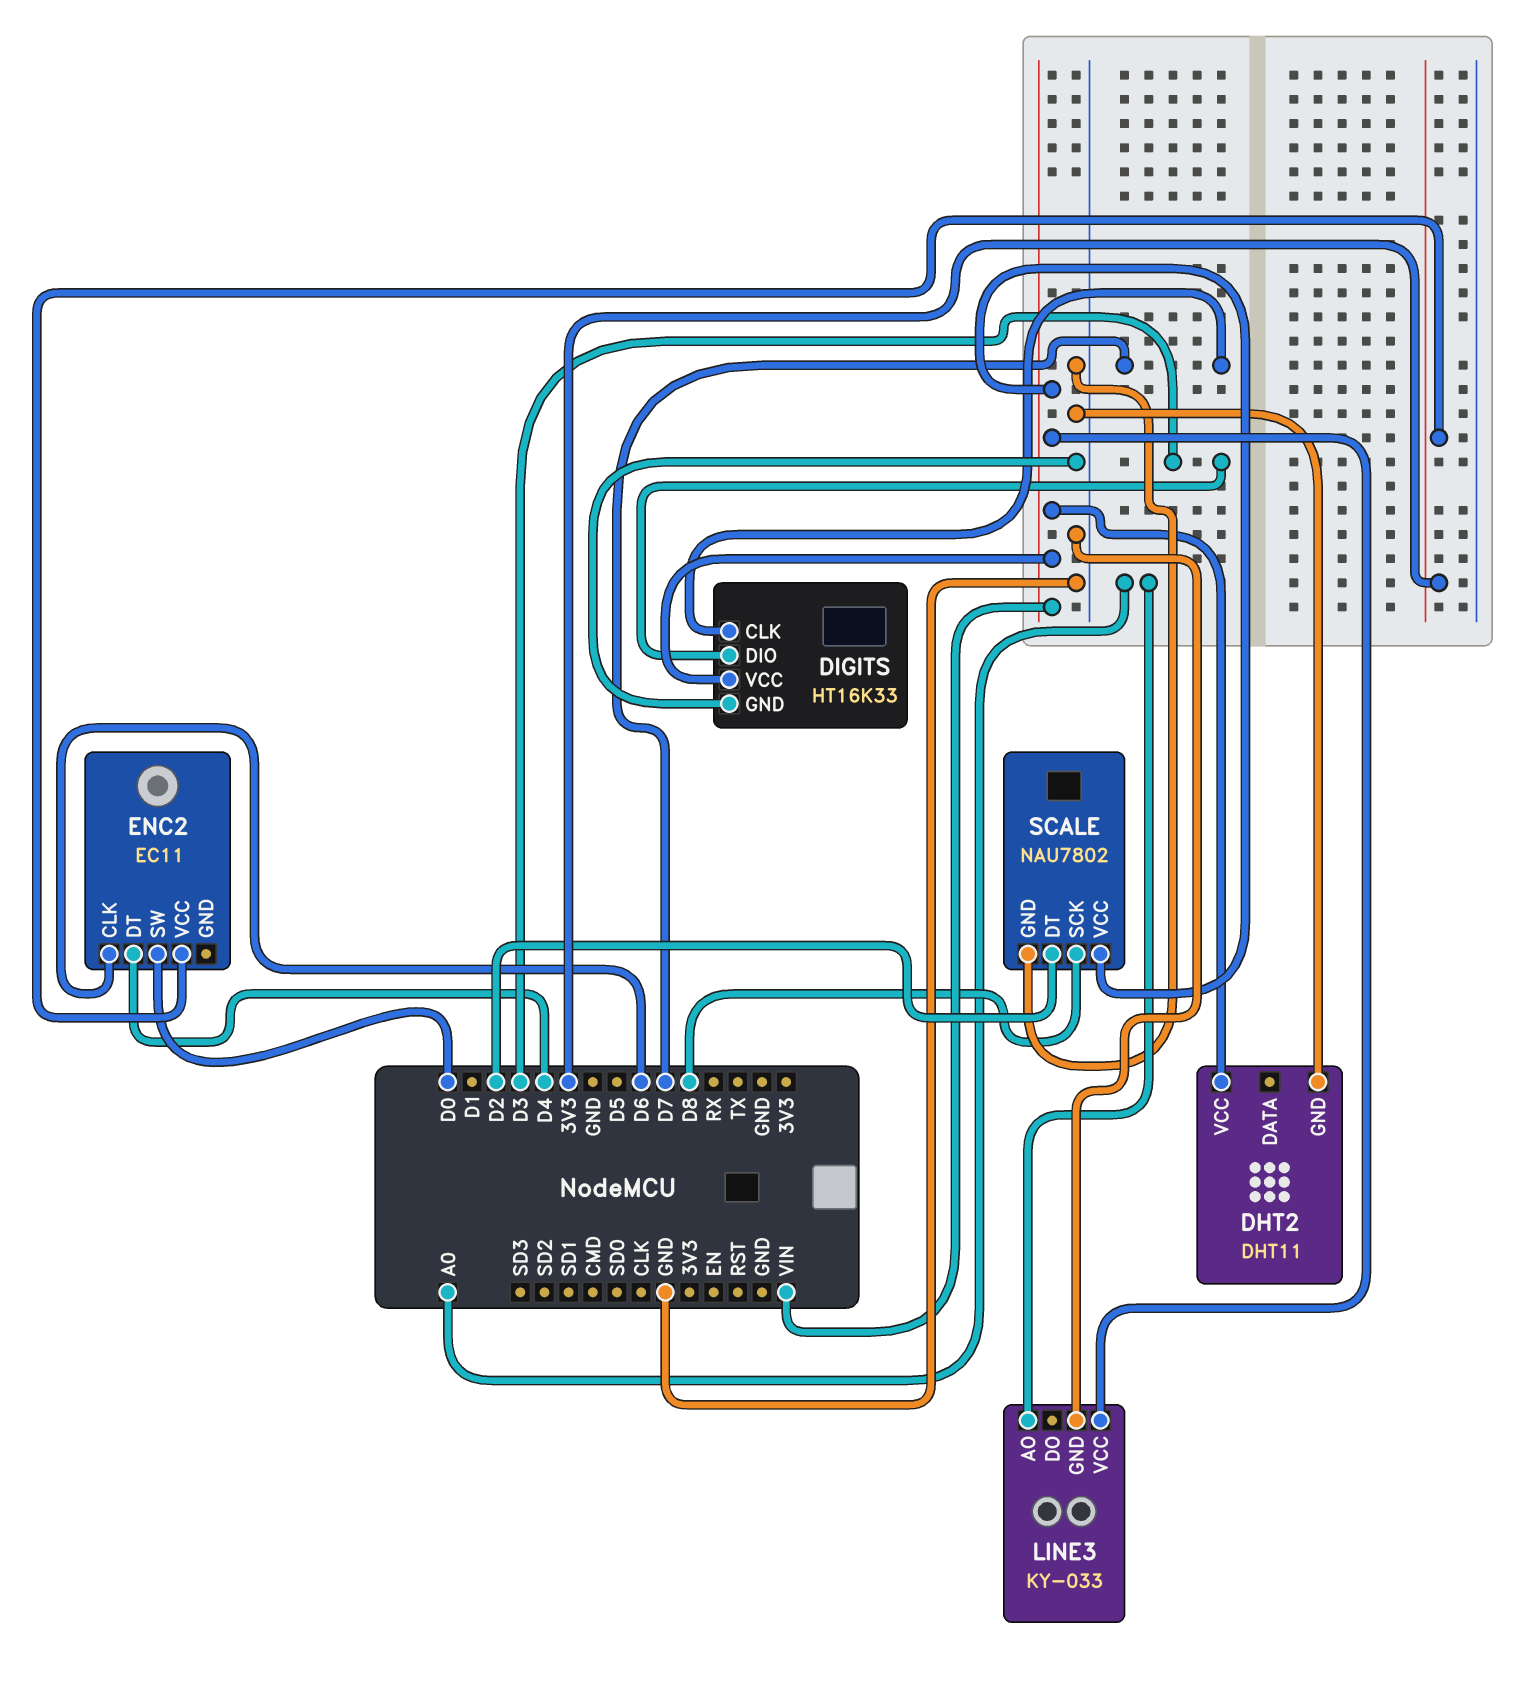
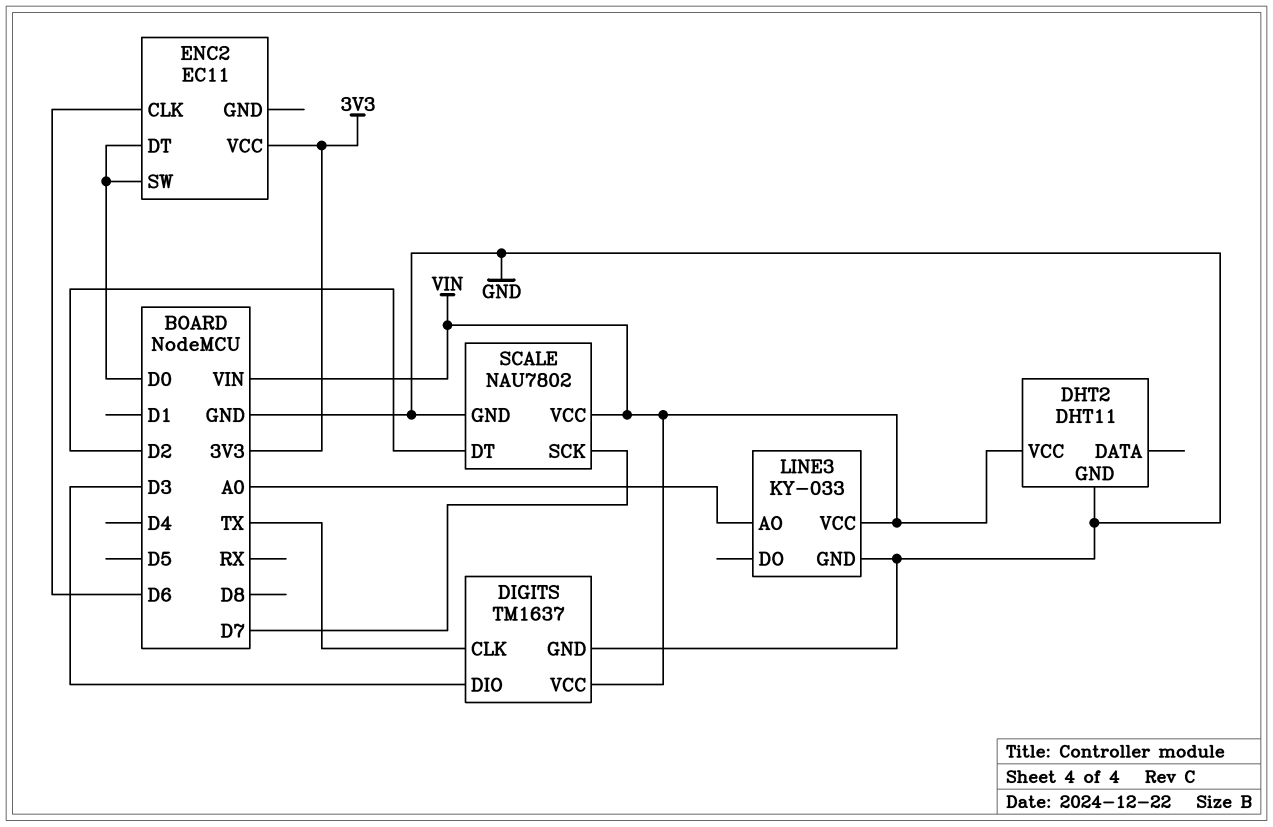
DIGITS: HT16K33 -> TM1637
DIGITS pin CLK: D7 -> TX
ENC2 pin DT: D4 -> D0
SCALE pin SCK: D8 -> D7

